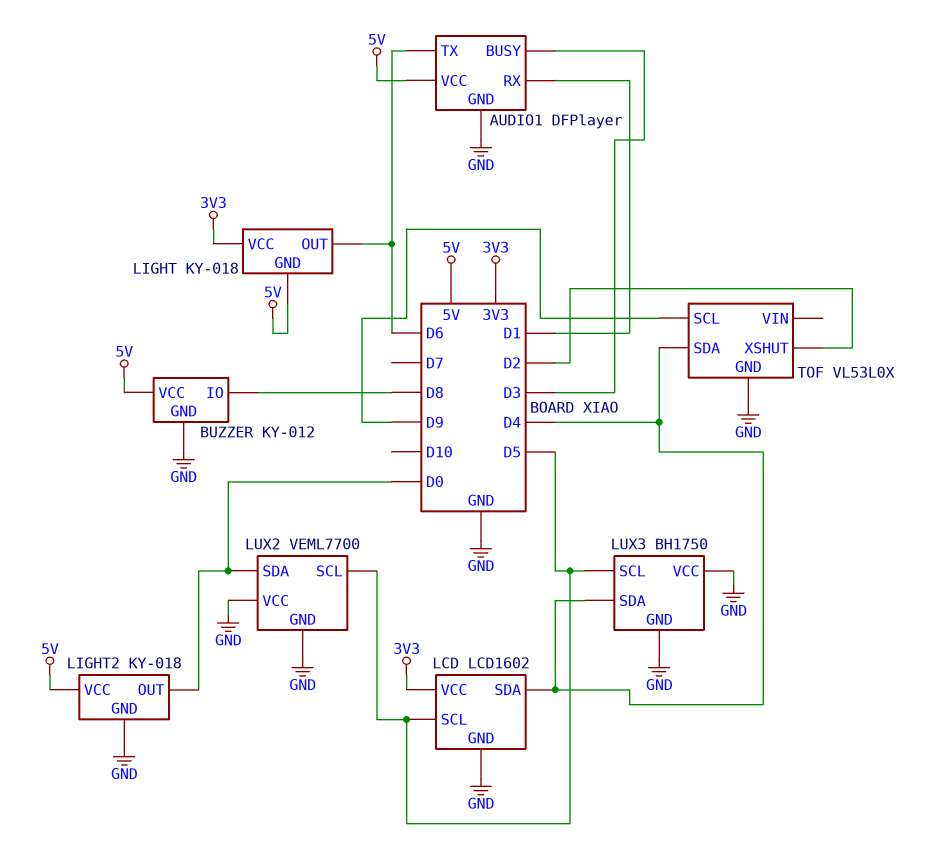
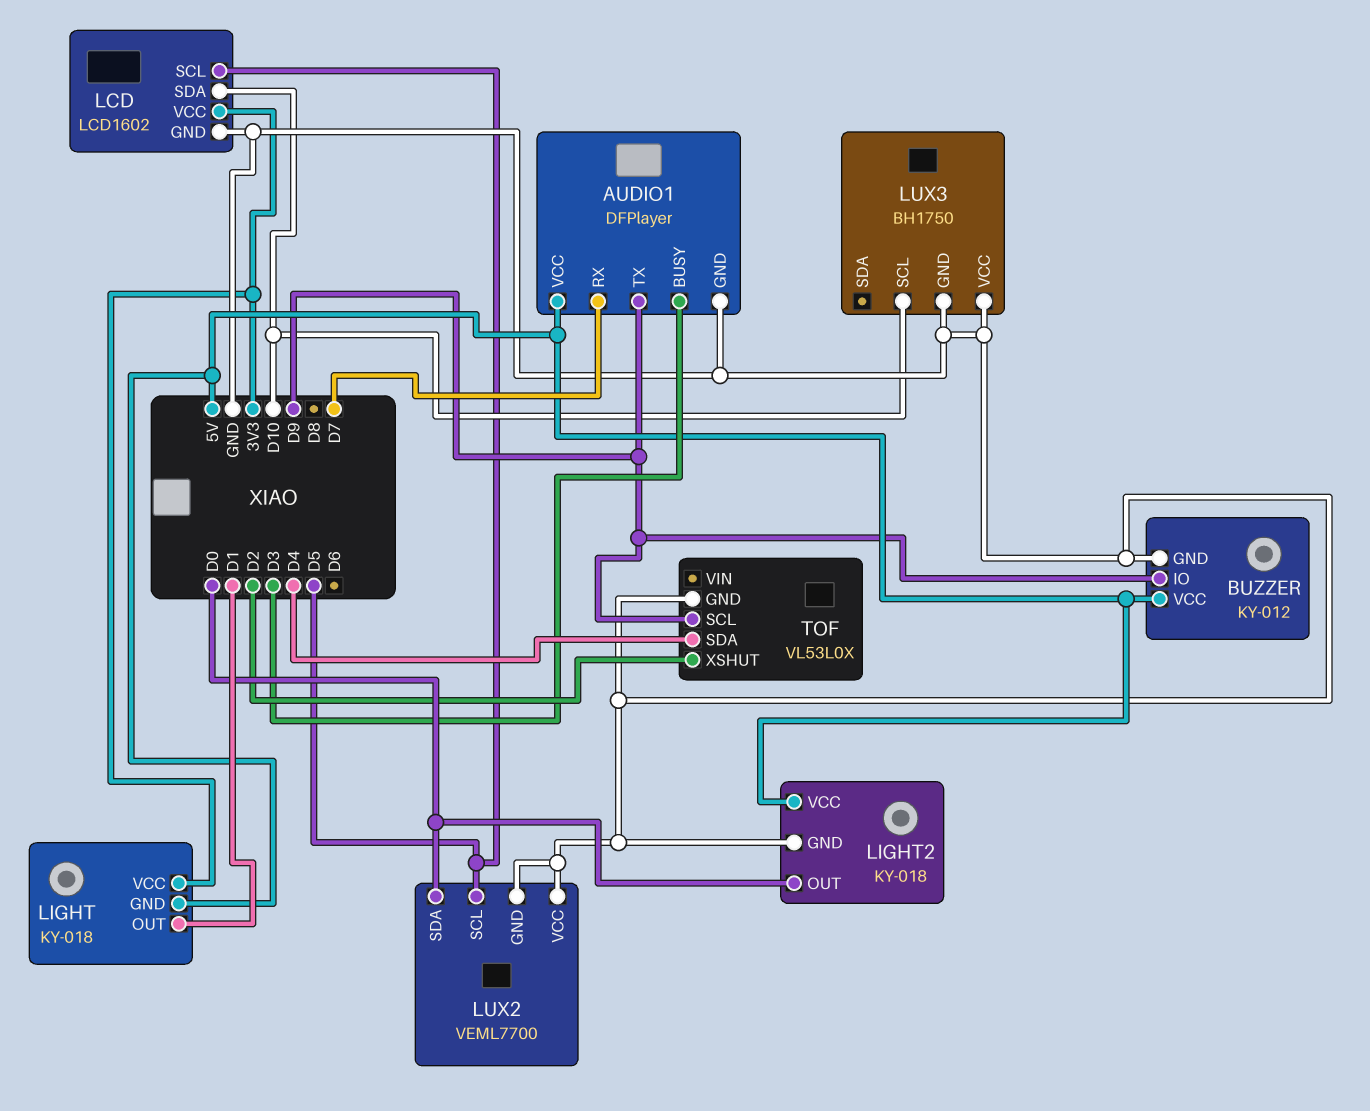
AUDIO1 pin RX: D1 -> D7
AUDIO1 pin TX: D6 -> D9
BUZZER pin IO: D8 -> D9
LCD pin SDA: D4 -> D10
LIGHT pin OUT: D6 -> D1
LUX3 pin SCL: D5 -> D10
LUX3 pin SDA: D4 -> none

